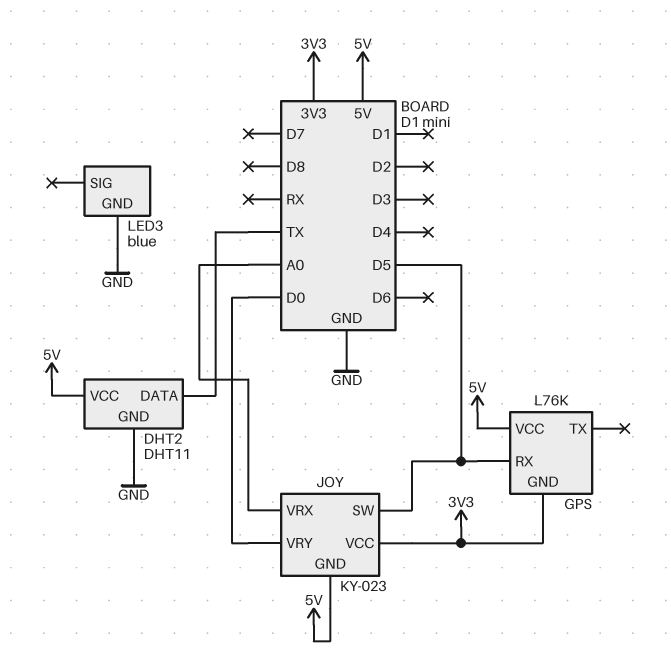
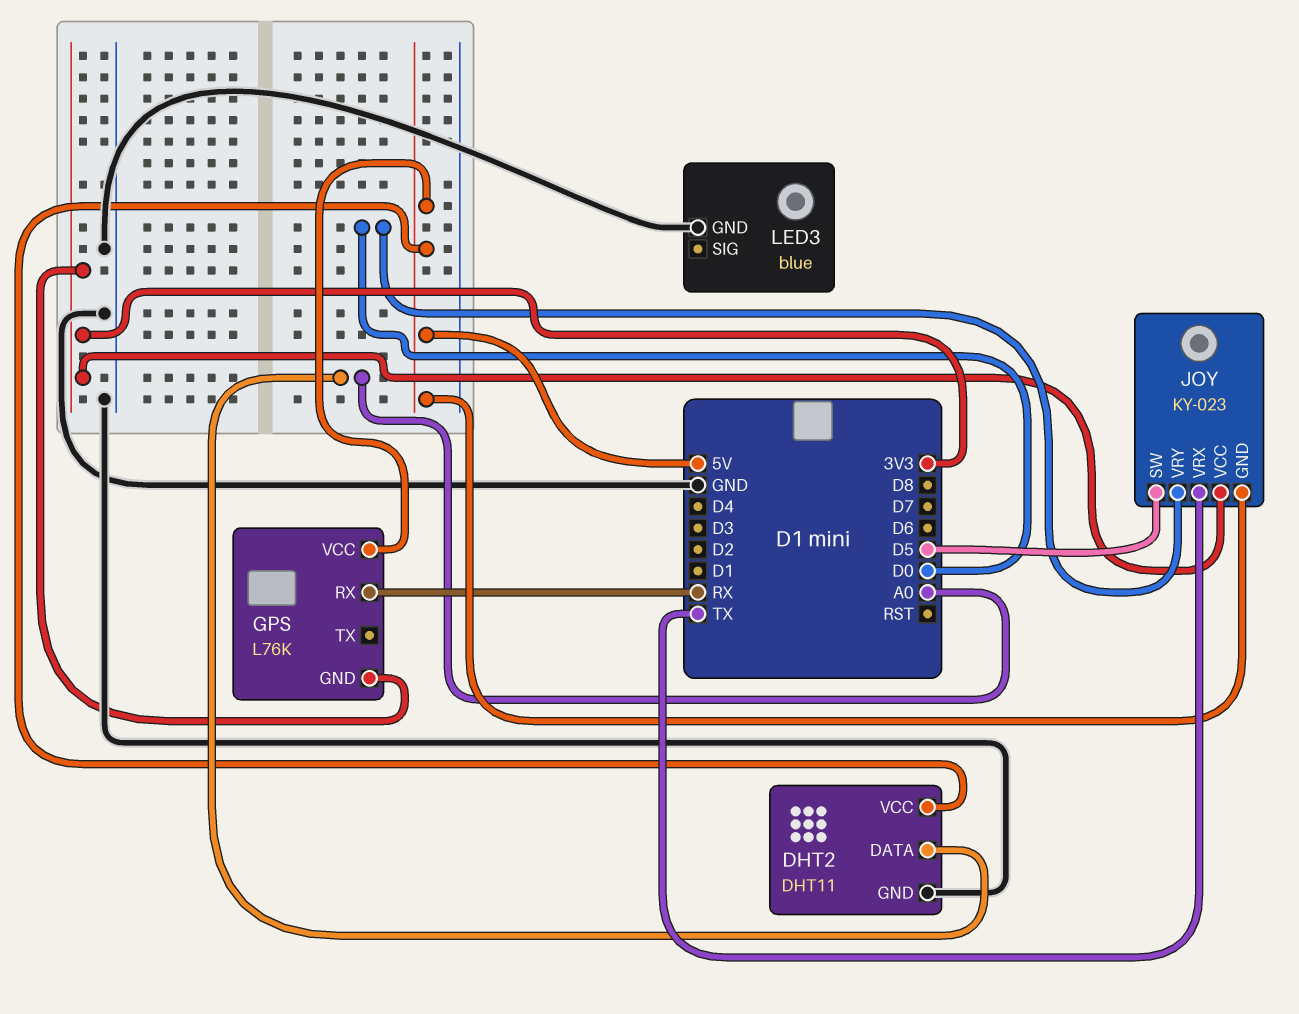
DHT2 pin DATA: TX -> A0
GPS pin RX: D5 -> RX
JOY pin VRX: A0 -> TX

